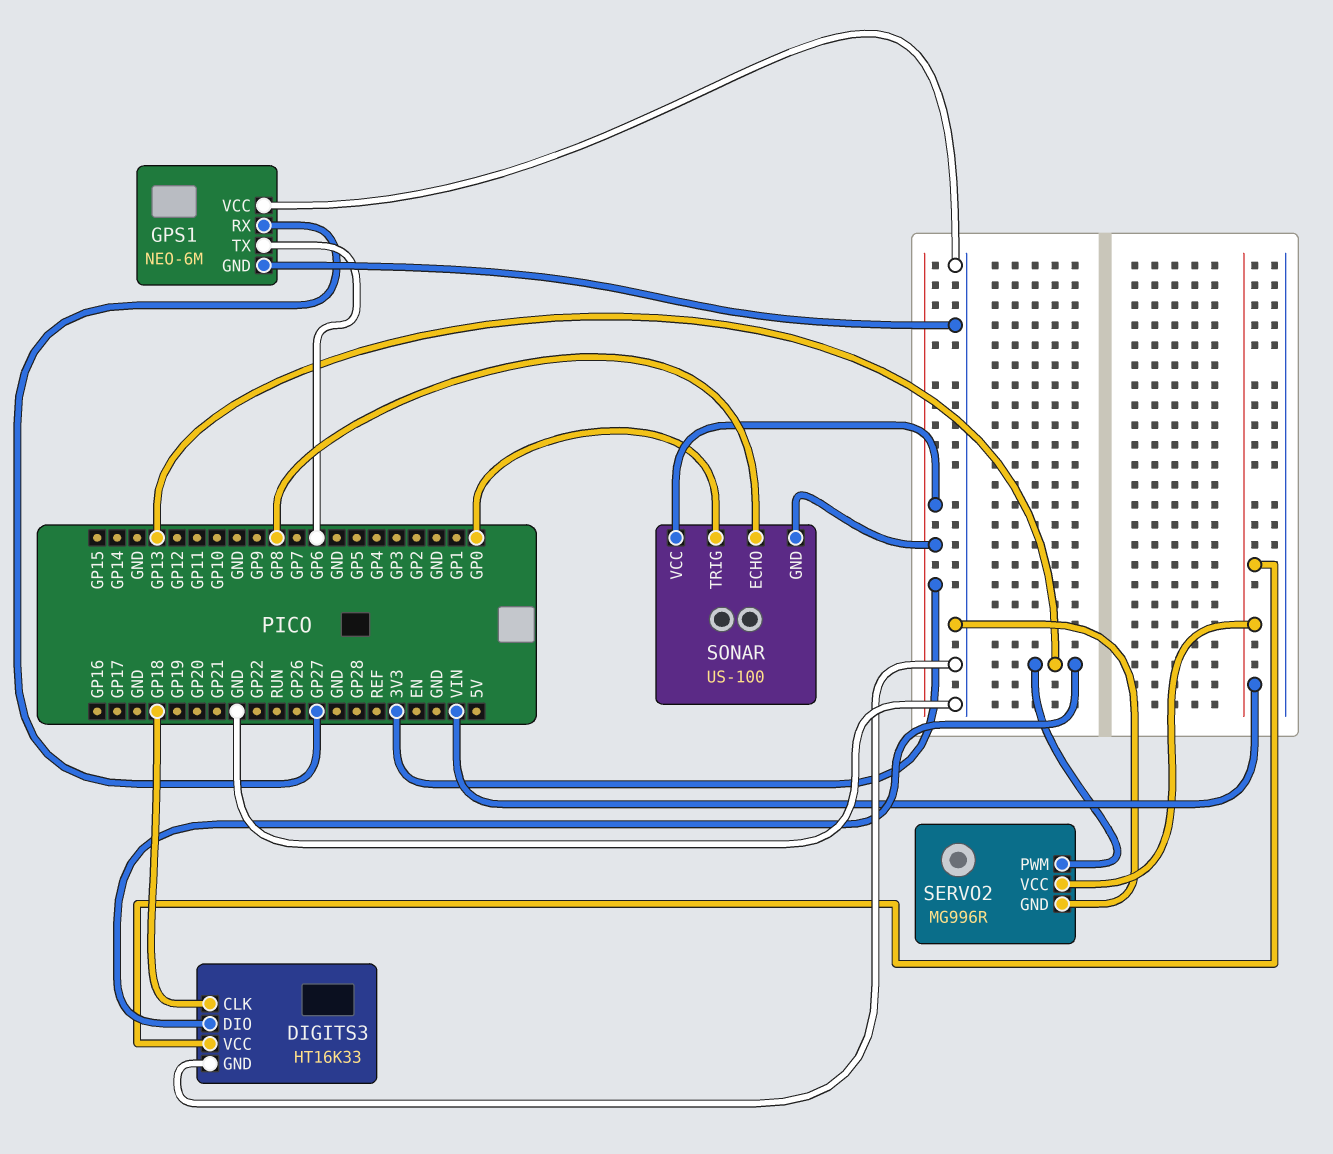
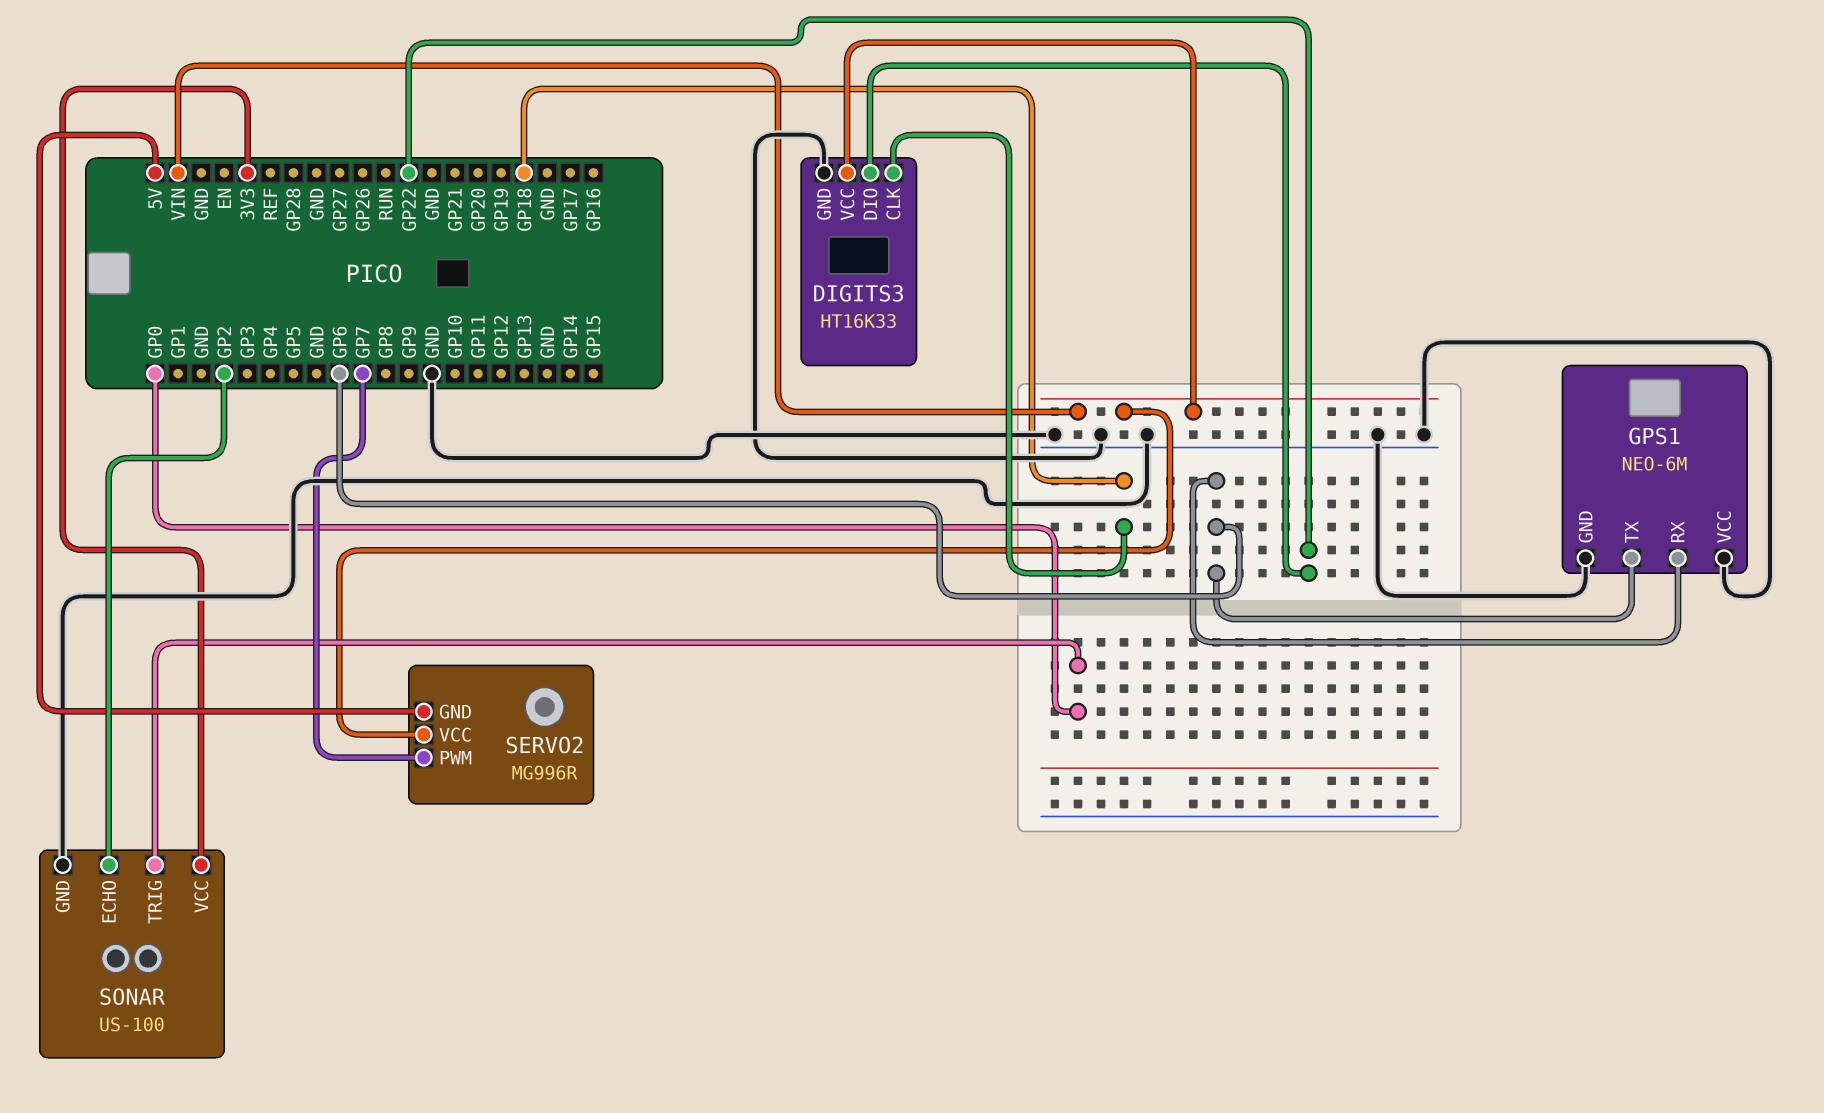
DIGITS3 pin DIO: GP13 -> GP22
GPS1 pin RX: GP27 -> GP6
SERVO2 pin GND: GND -> 5V
SERVO2 pin PWM: GP13 -> GP7
SONAR pin ECHO: GP8 -> GP2
SONAR pin GND: 3V3 -> GND

